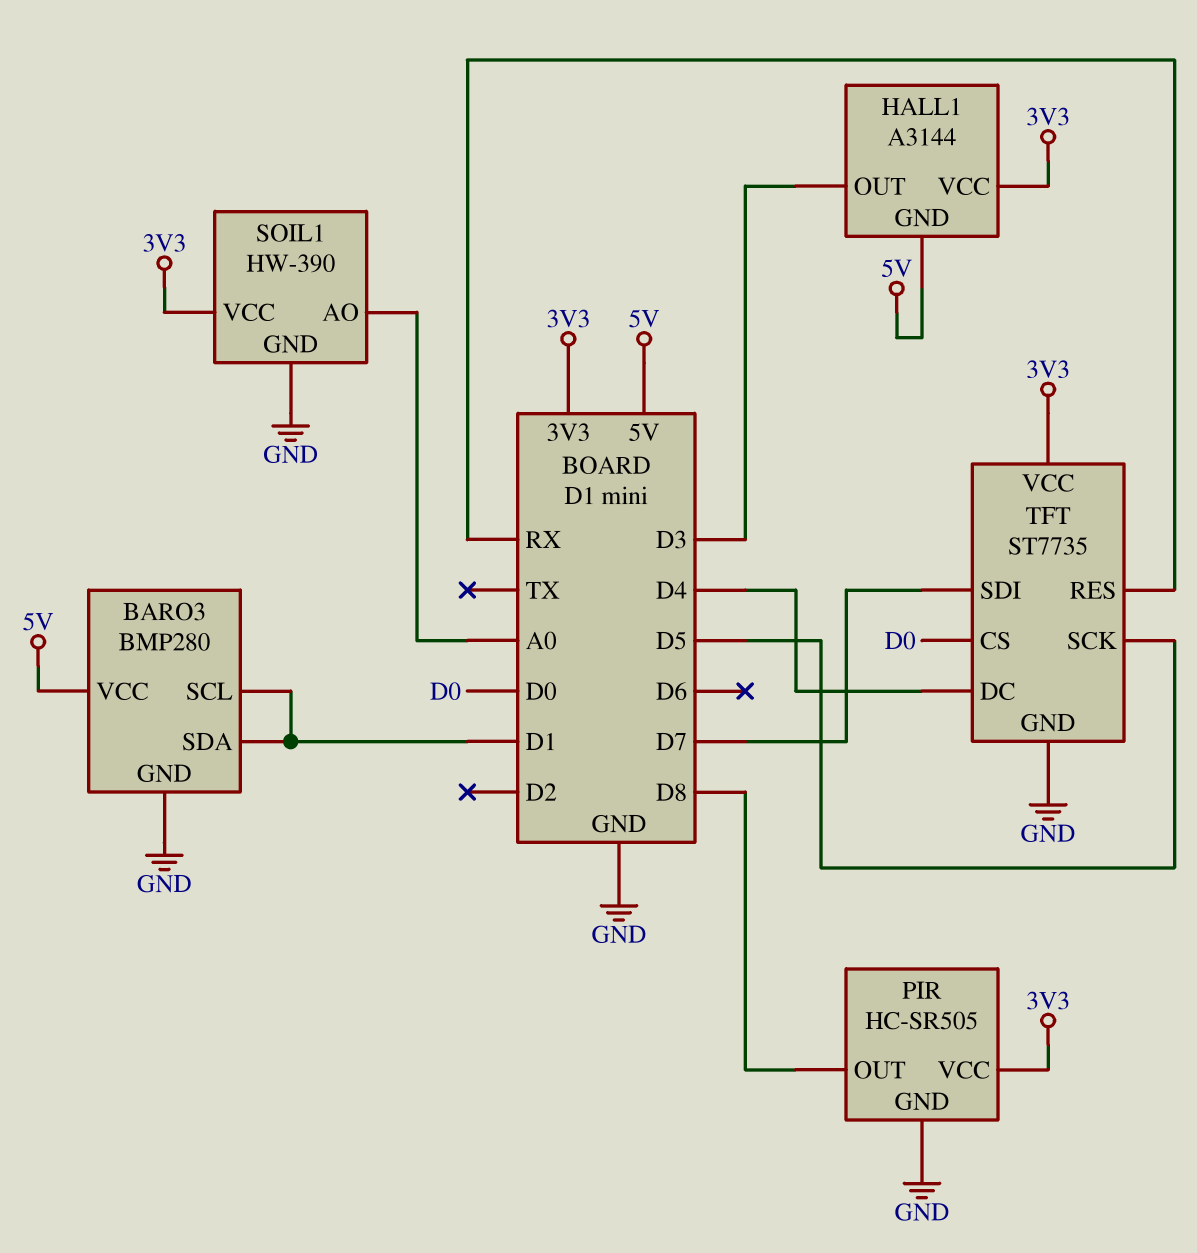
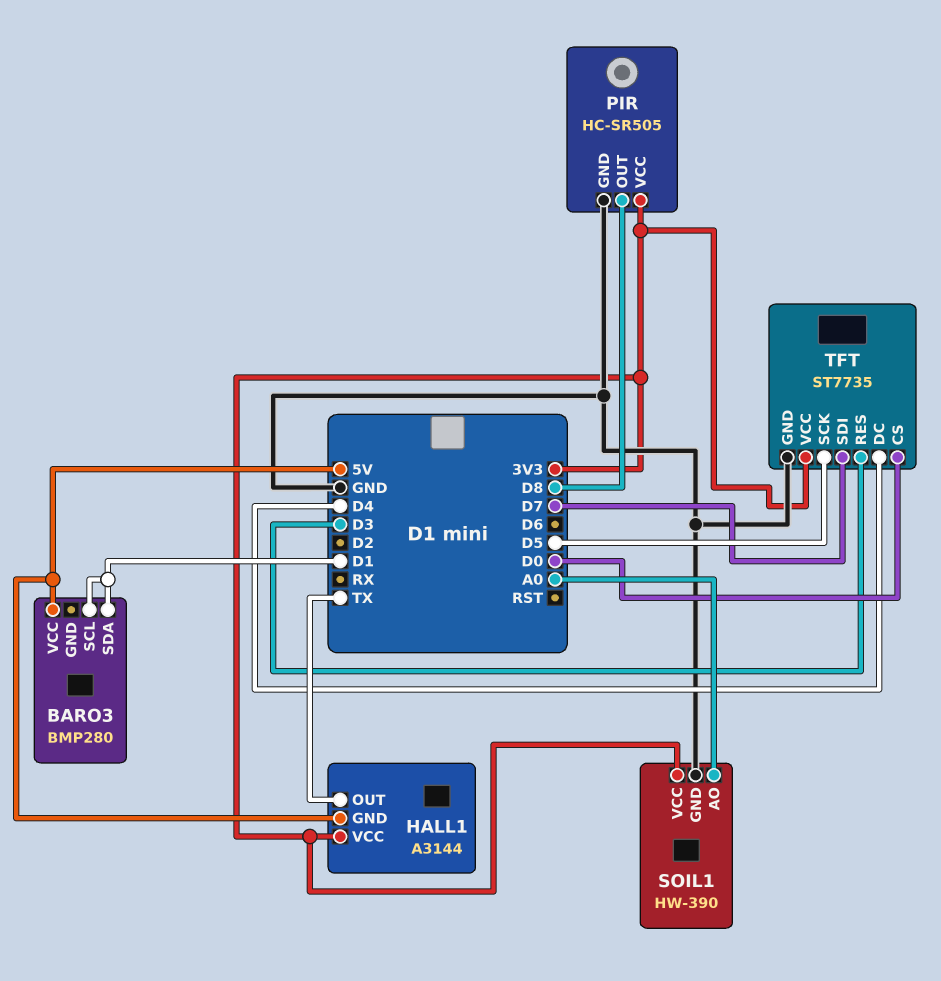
BARO3 pin GND: GND -> none
HALL1 pin OUT: D3 -> TX
TFT pin RES: RX -> D3

